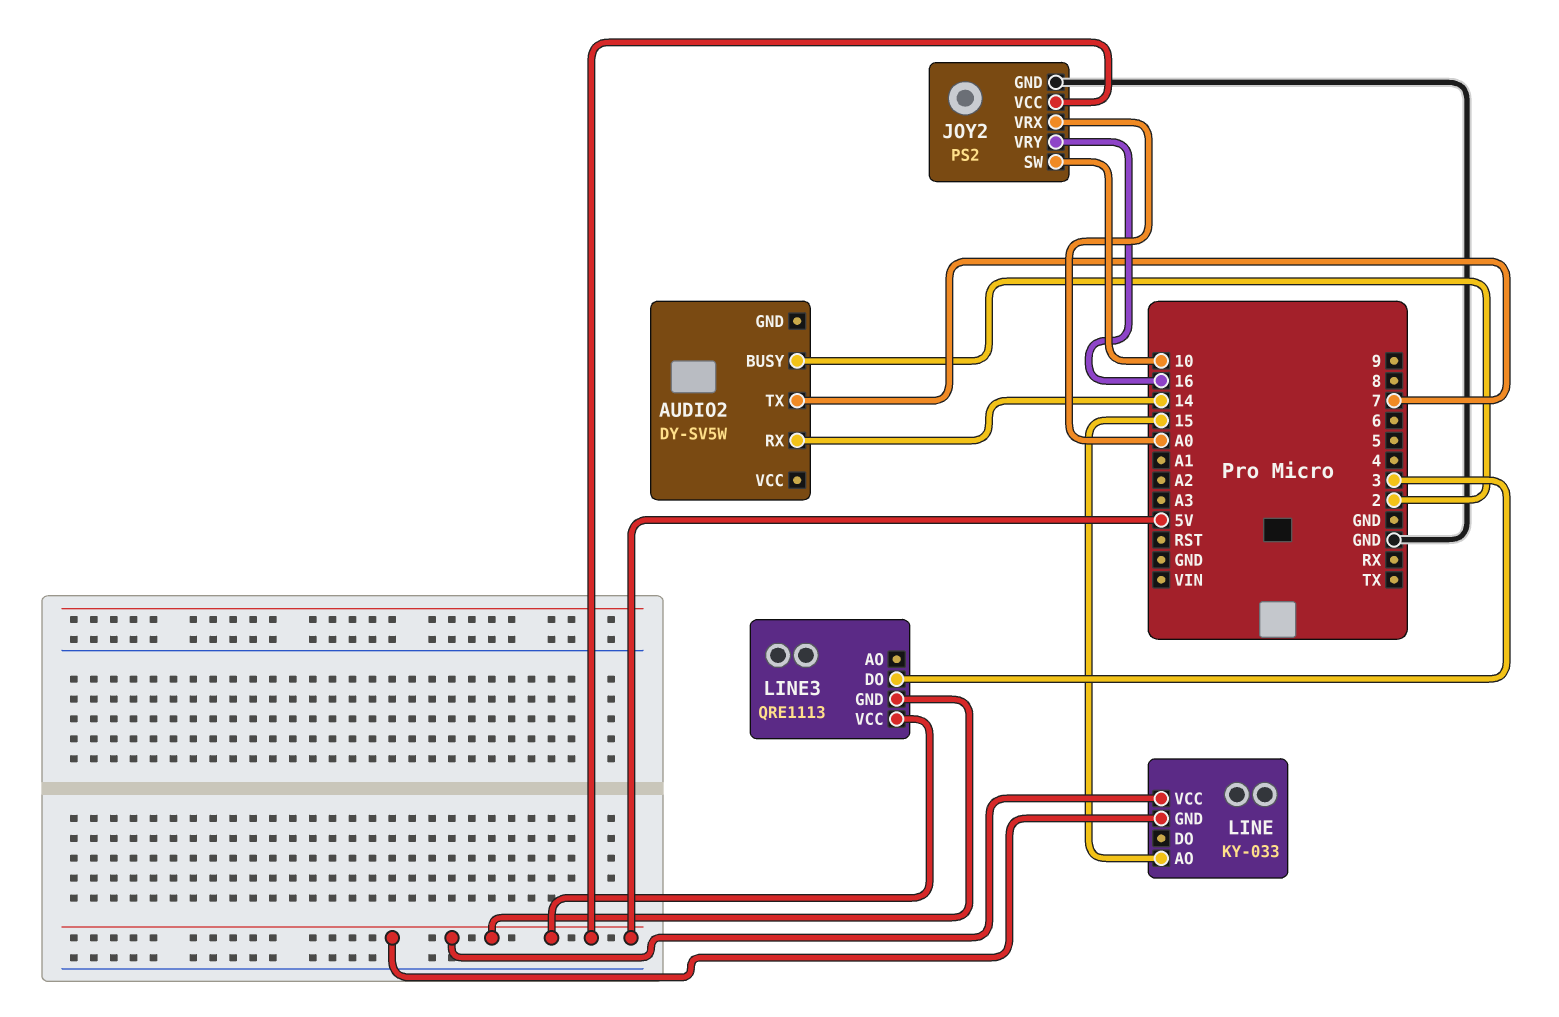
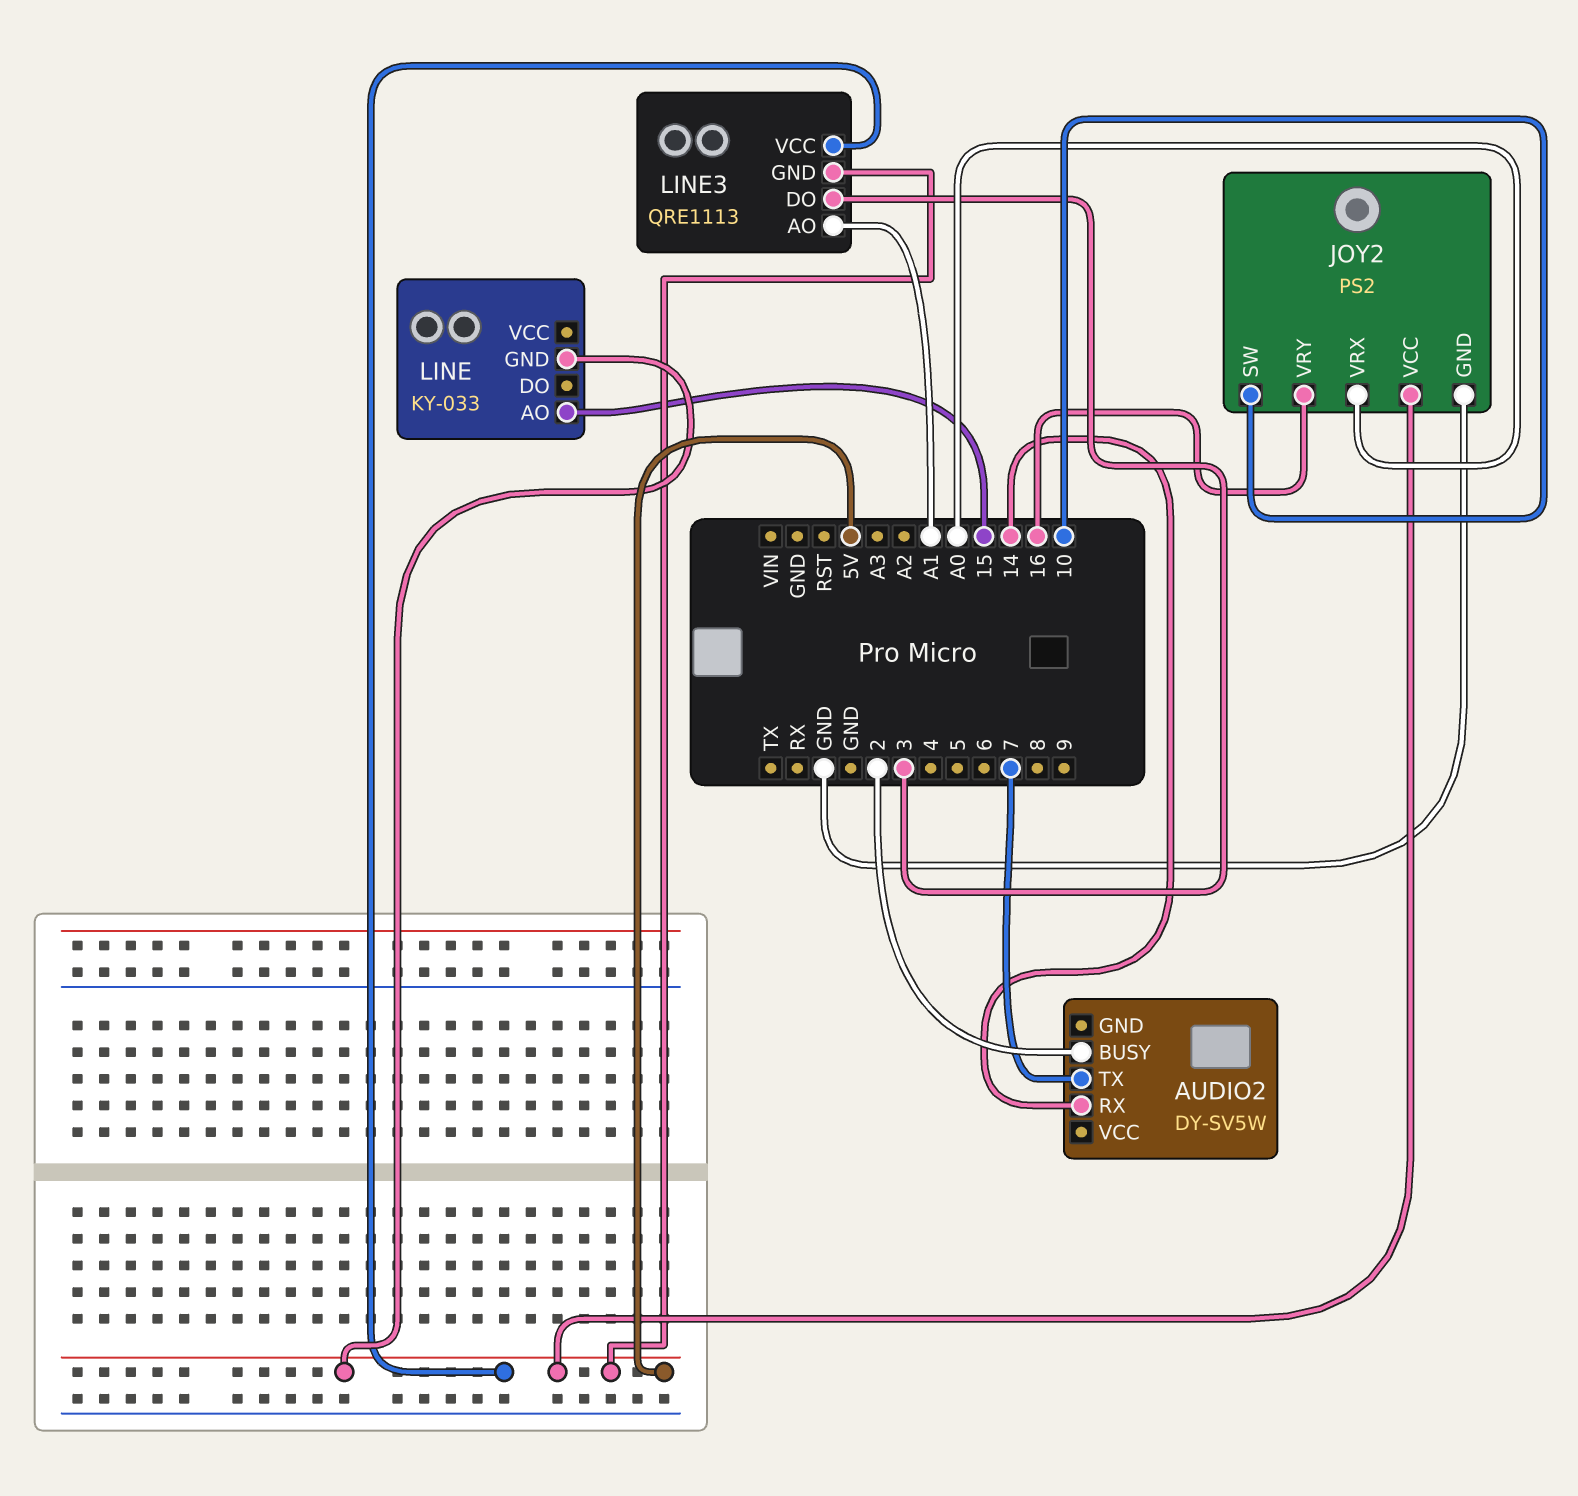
LINE pin VCC: 5V -> none
LINE3 pin AO: none -> A1

